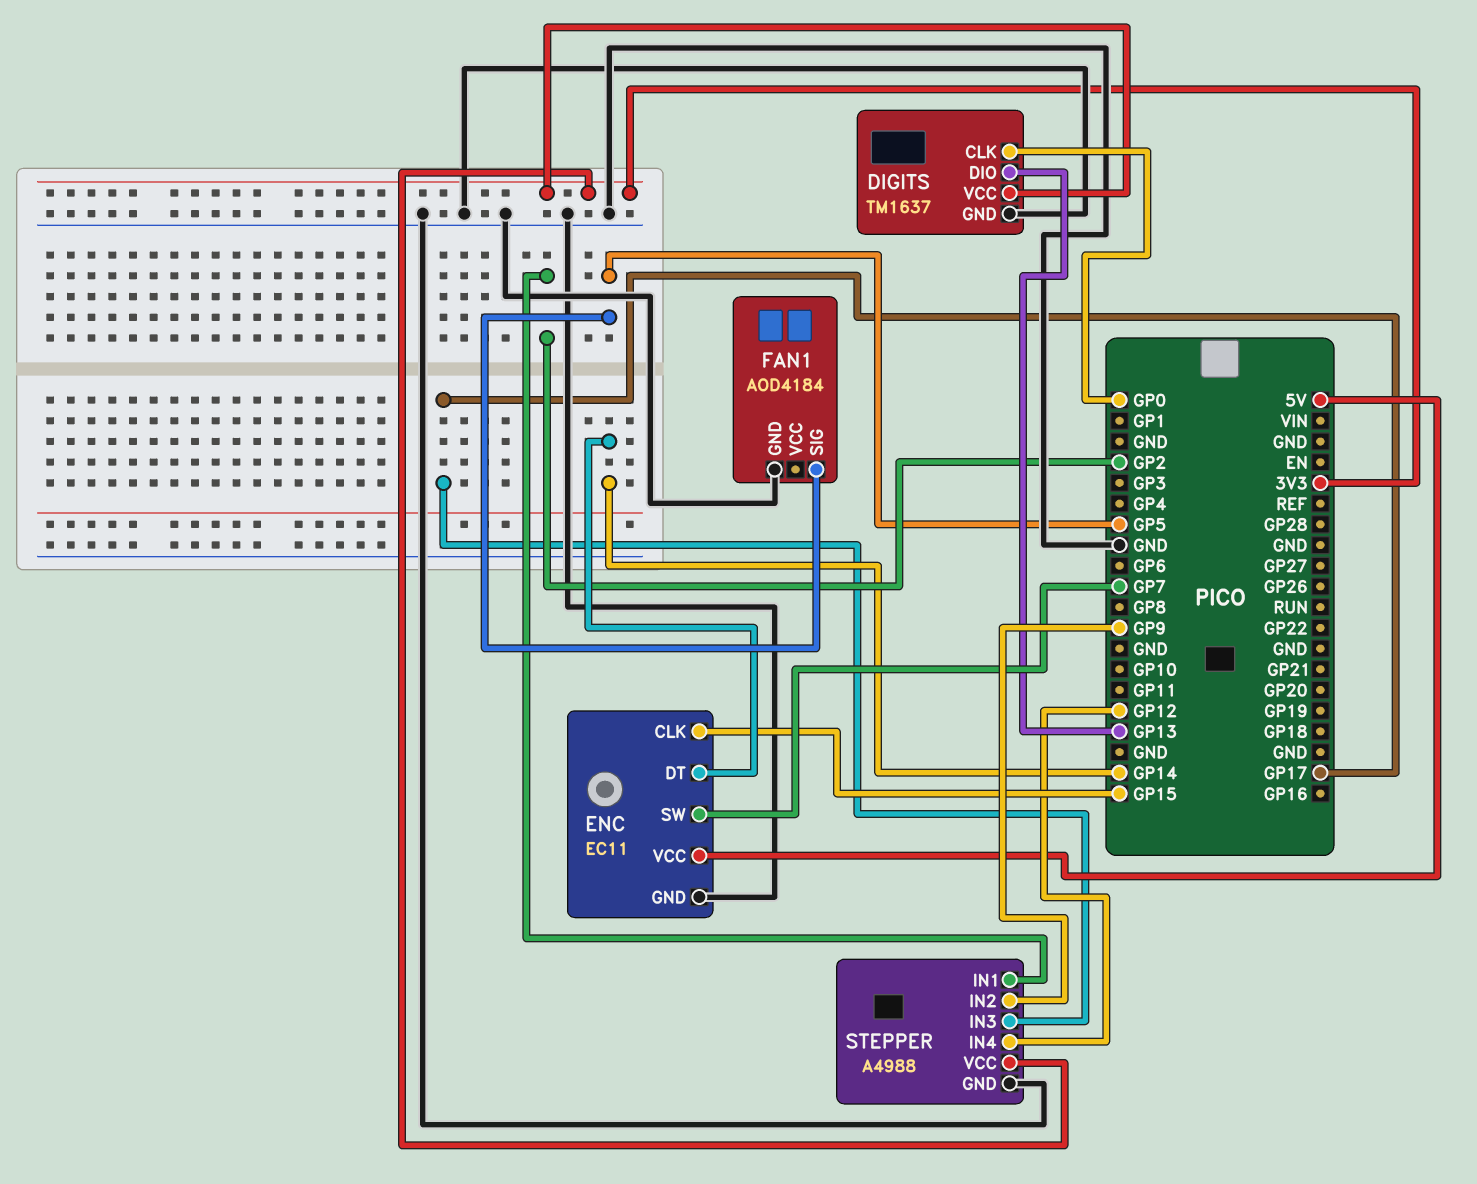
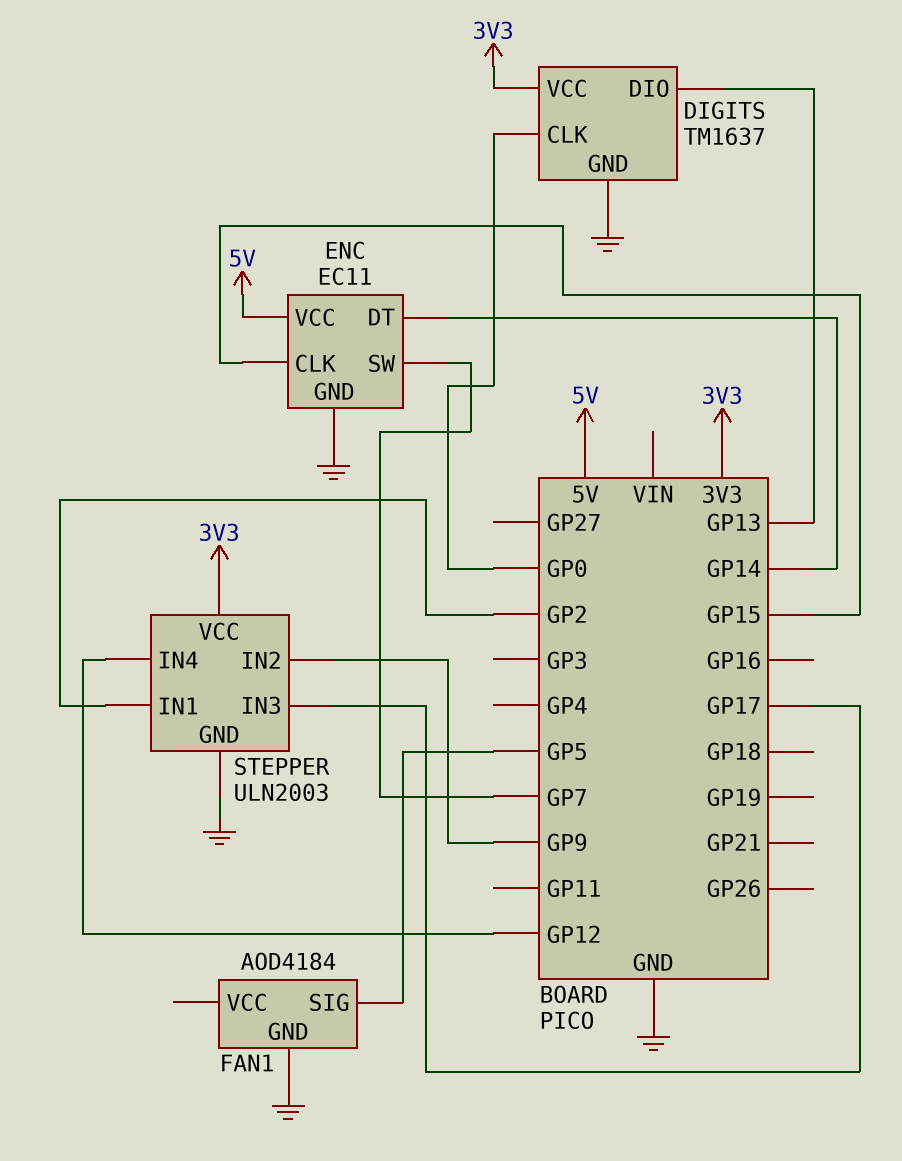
STEPPER: A4988 -> ULN2003

